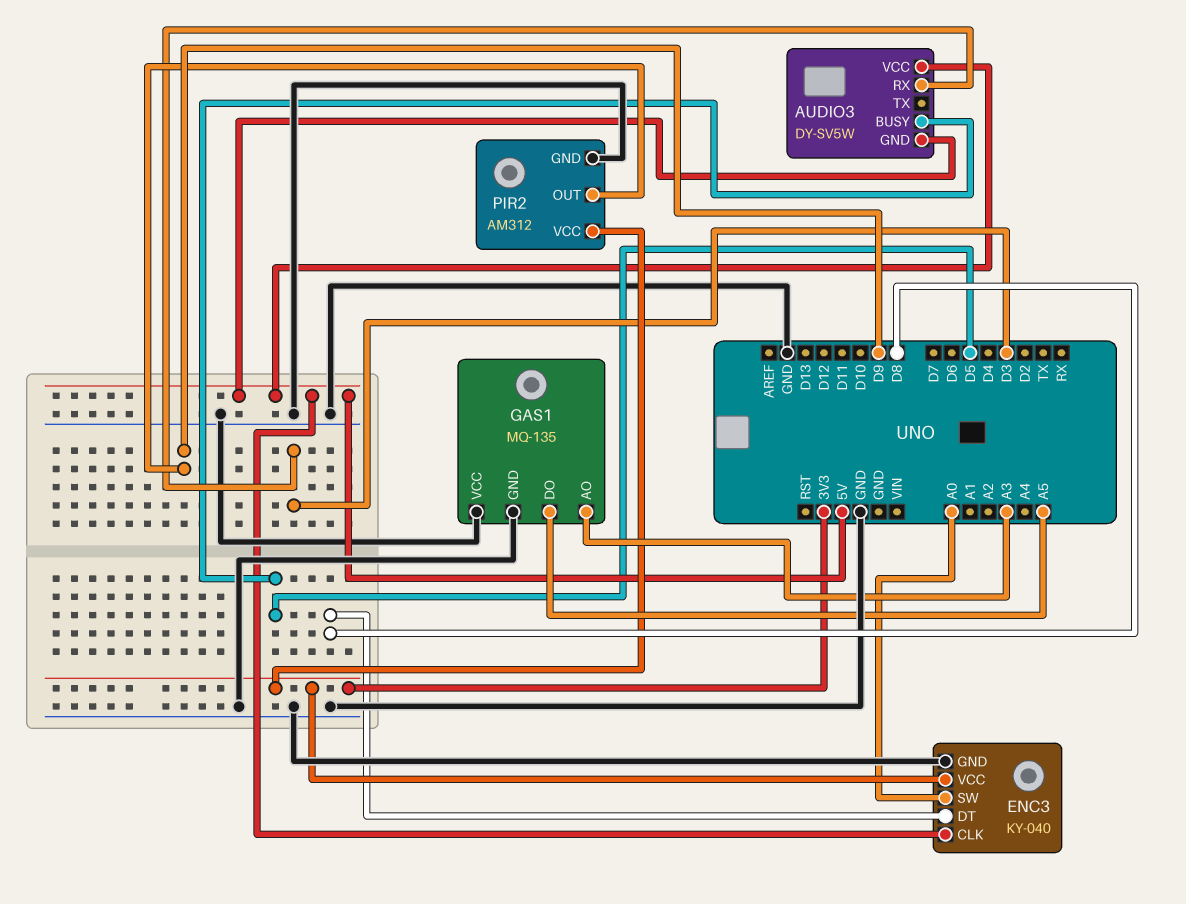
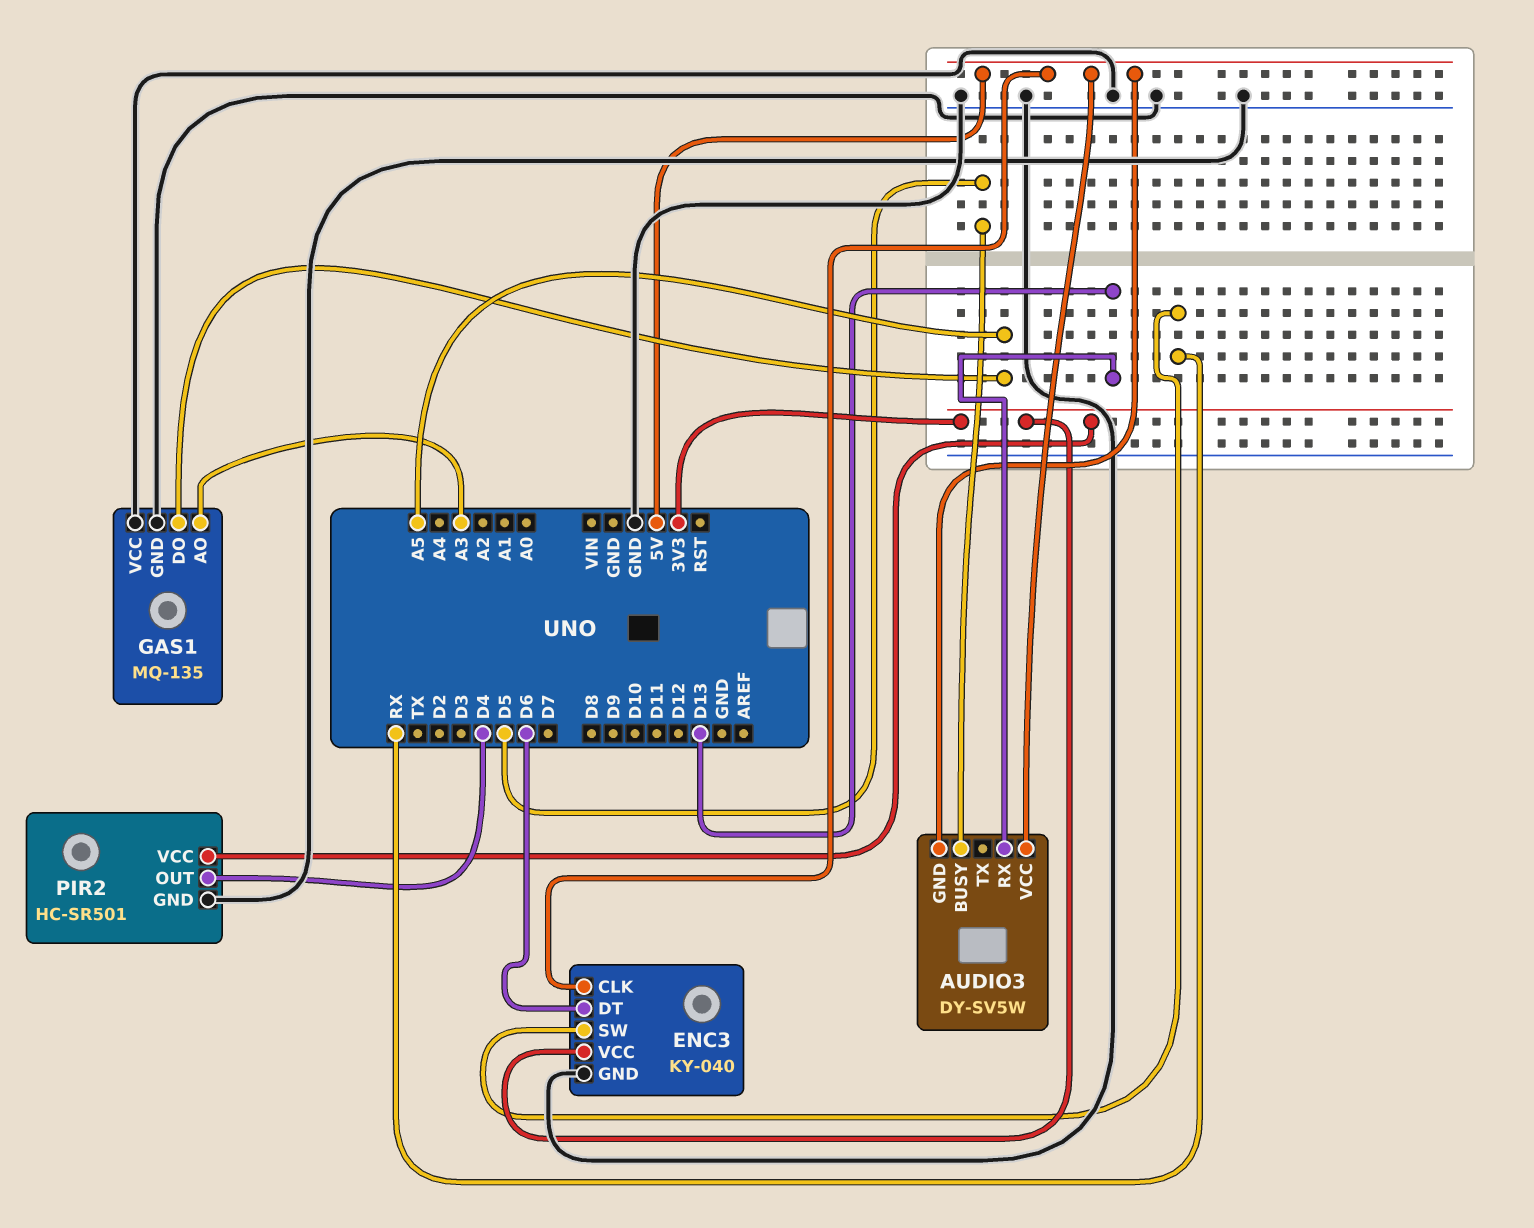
AUDIO3 pin RX: D3 -> D13
ENC3 pin DT: D8 -> D6
ENC3 pin SW: A0 -> RX
PIR2: AM312 -> HC-SR501
PIR2 pin OUT: D9 -> D4

